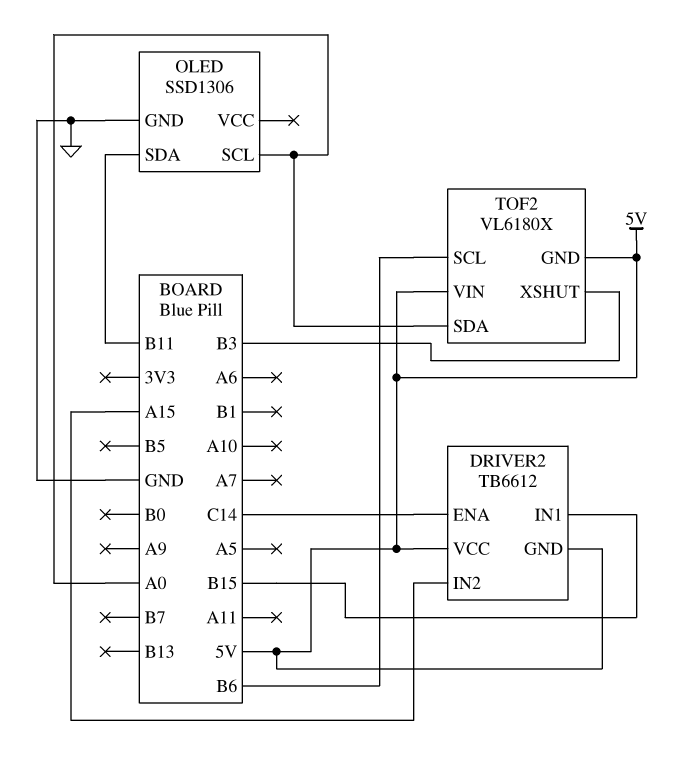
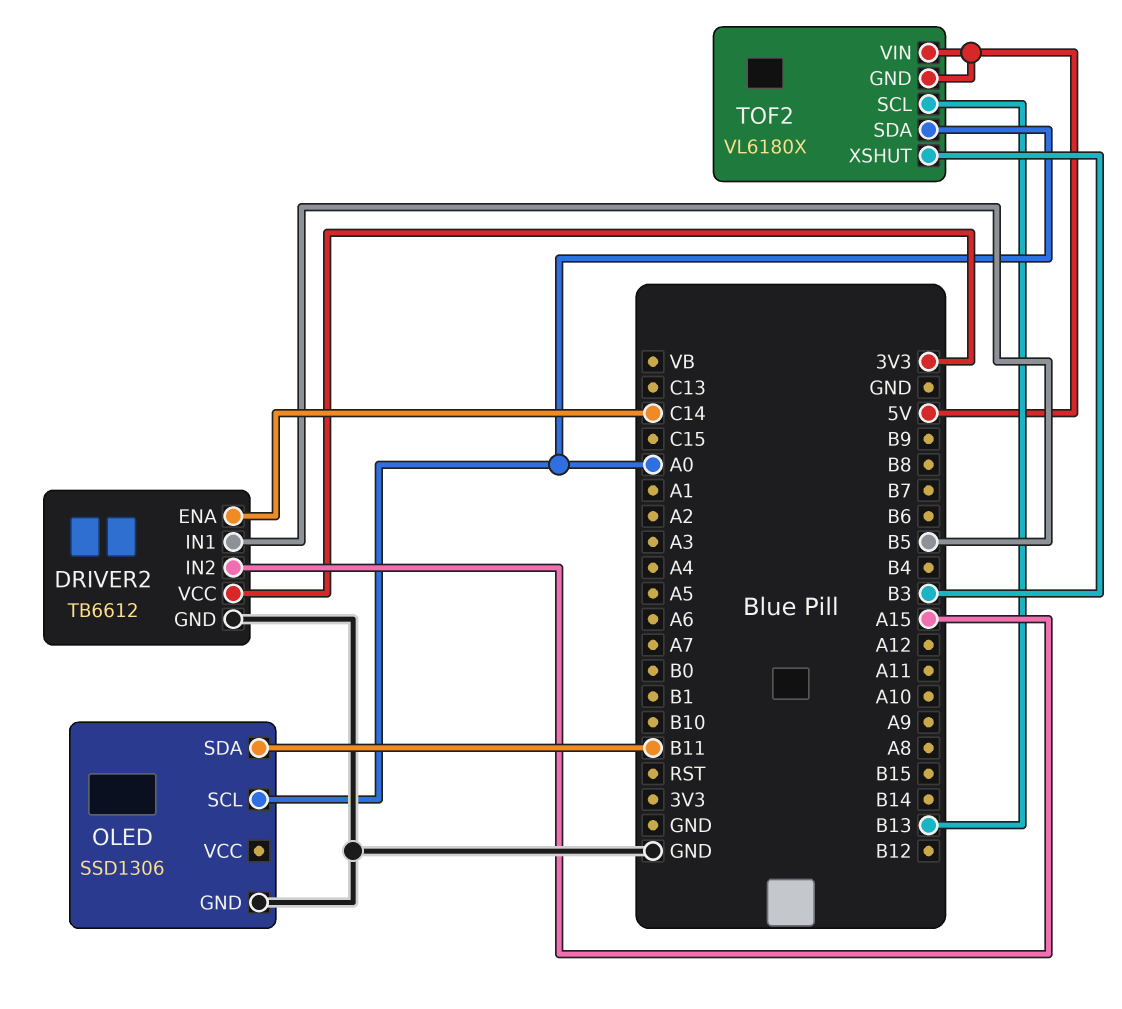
DRIVER2 pin GND: 5V -> GND
DRIVER2 pin IN1: B15 -> B5
DRIVER2 pin VCC: 5V -> 3V3
TOF2 pin SCL: B6 -> B13

